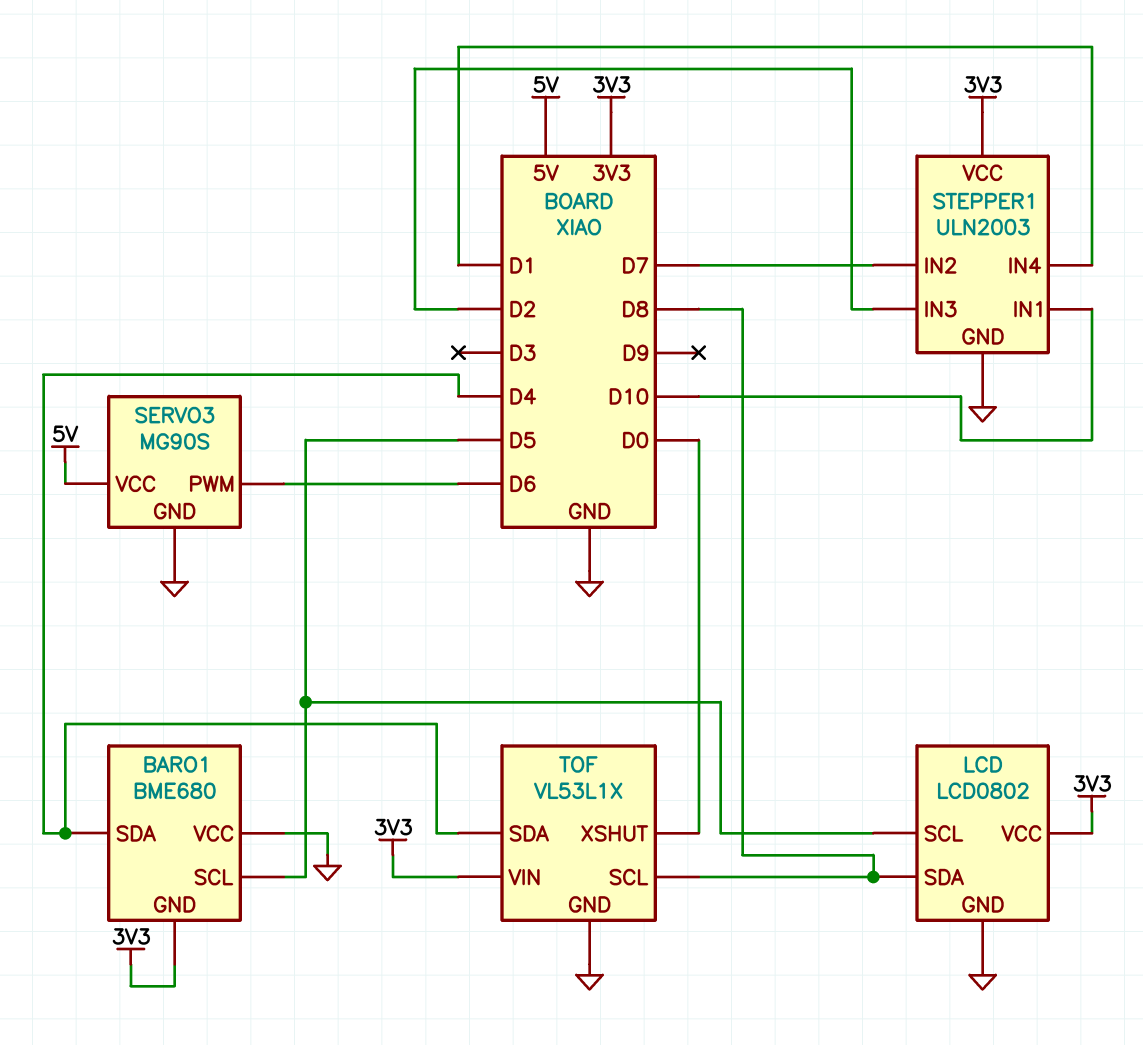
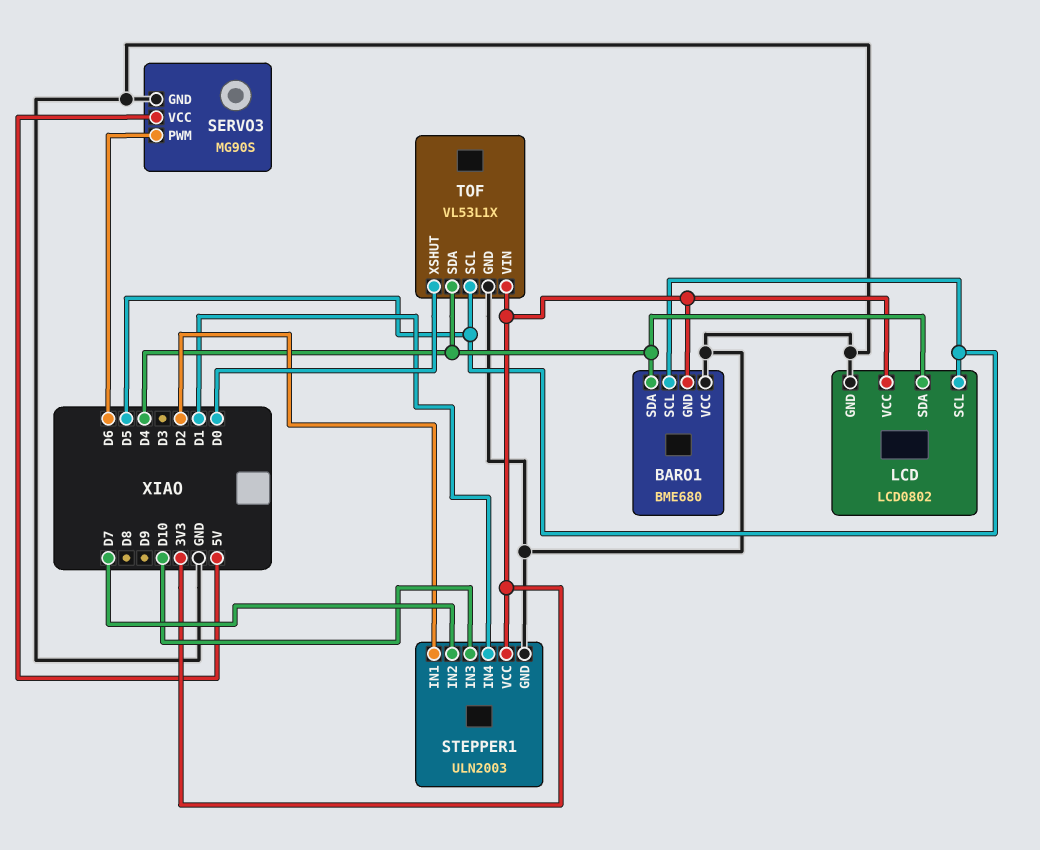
LCD pin SDA: D8 -> D4
STEPPER1 pin IN1: D10 -> D2
STEPPER1 pin IN3: D2 -> D10
TOF pin SCL: D8 -> D5

